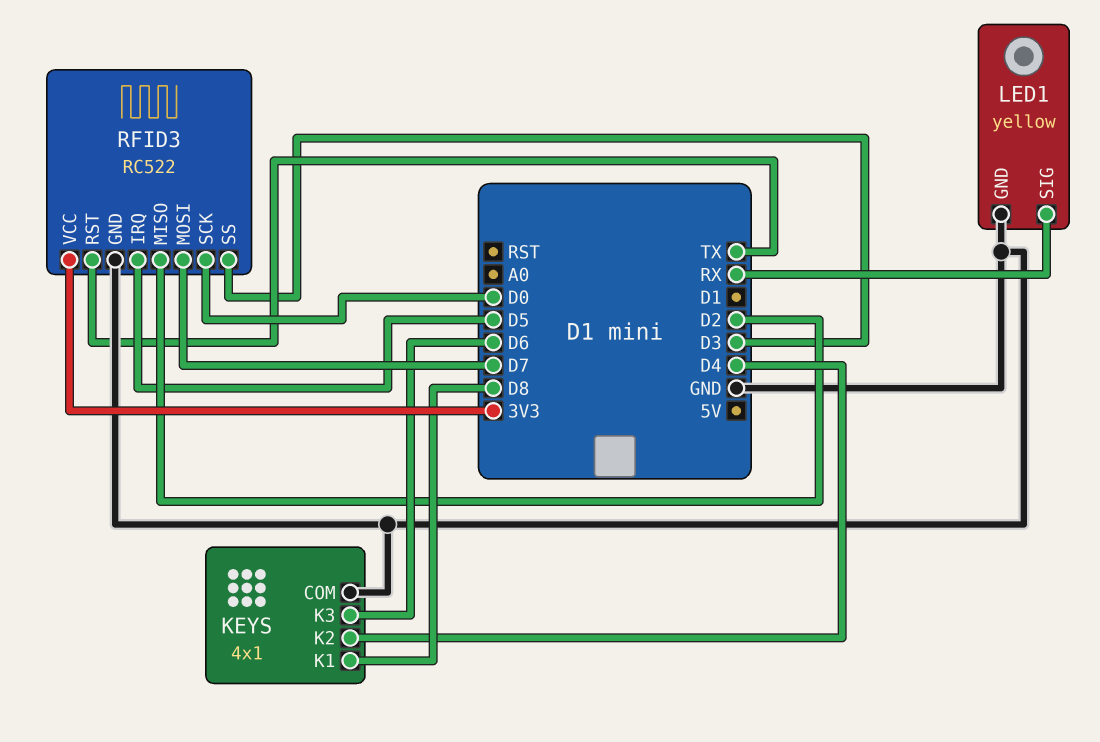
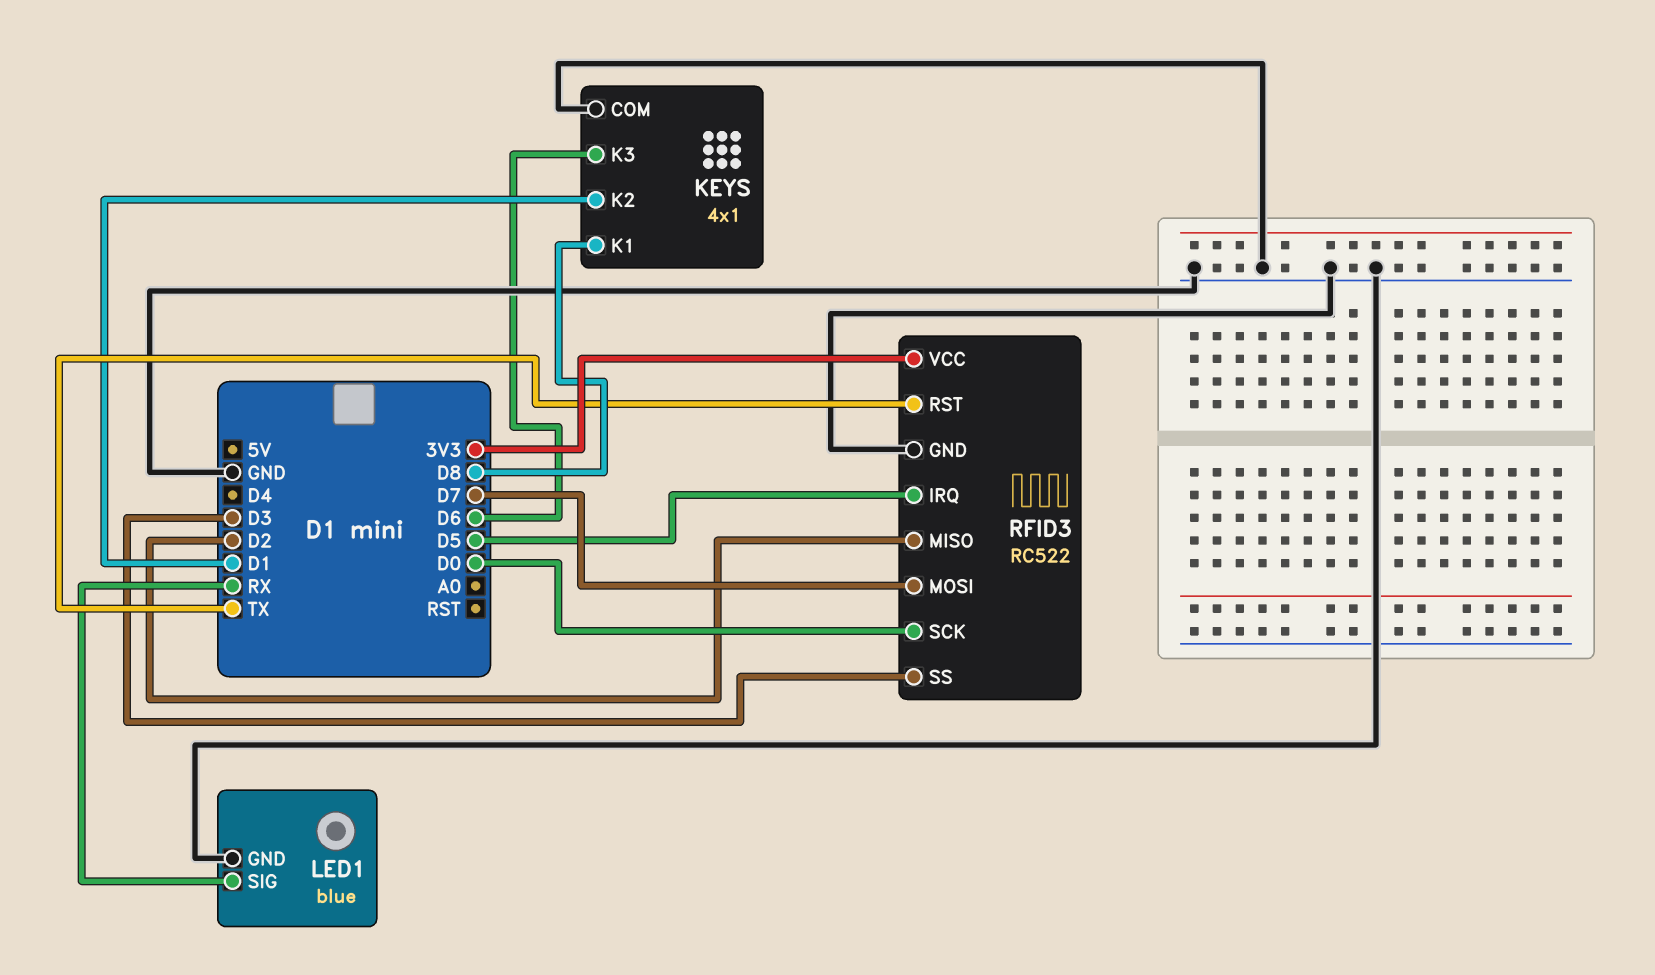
KEYS pin K2: D4 -> D1
LED1: yellow -> blue

